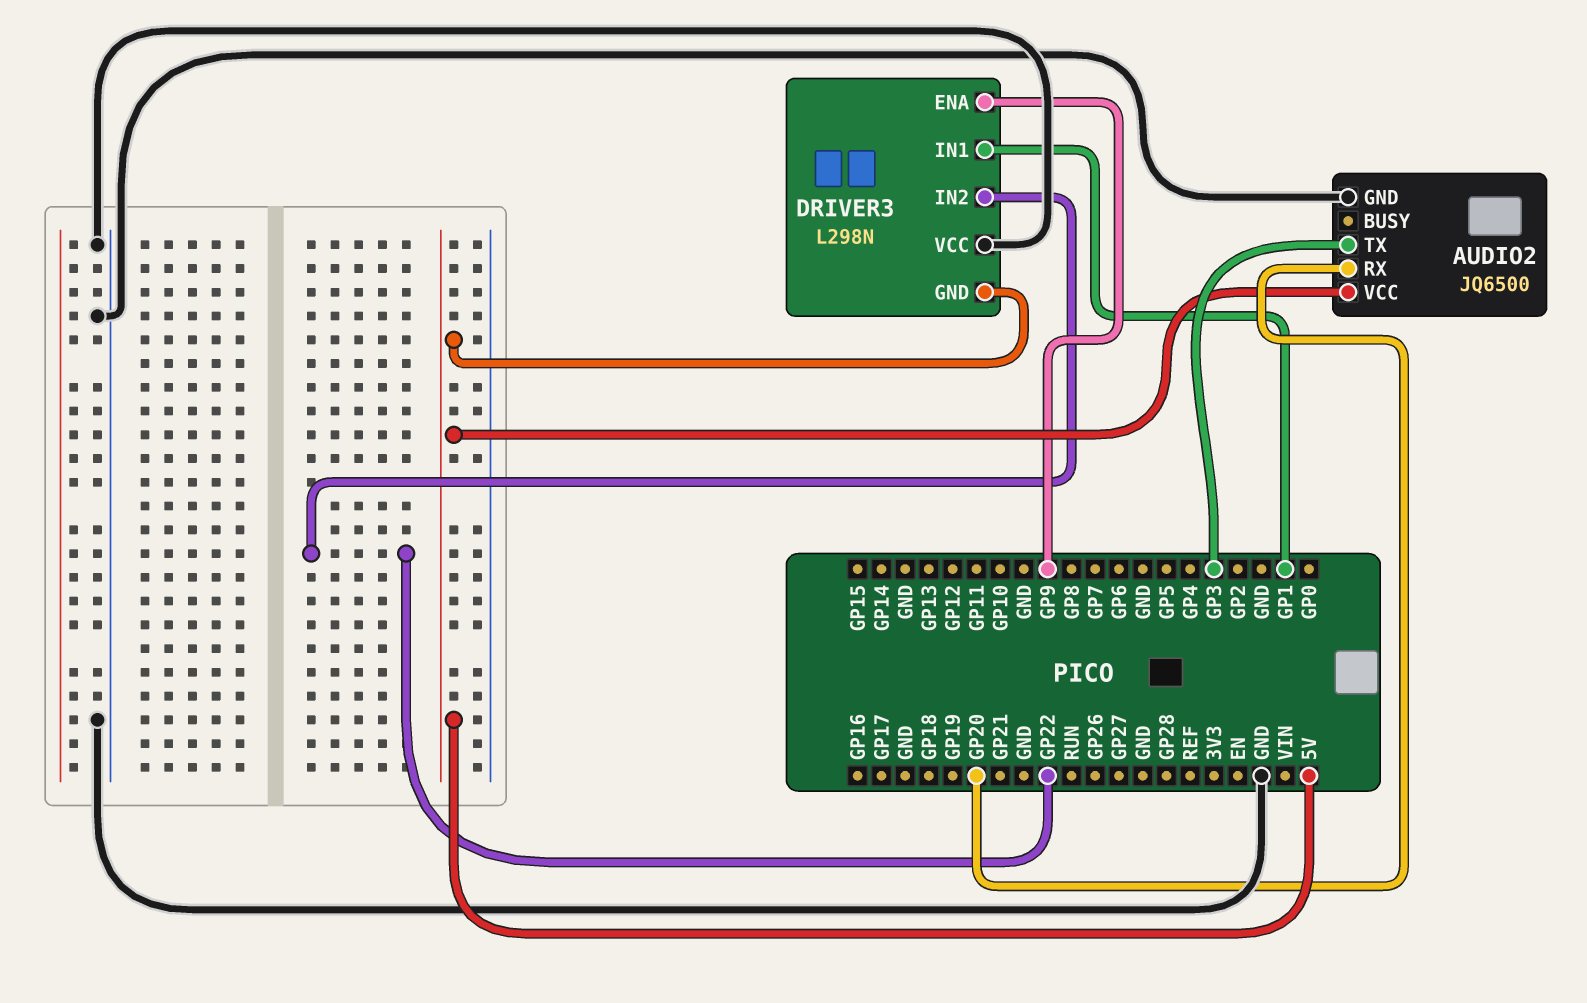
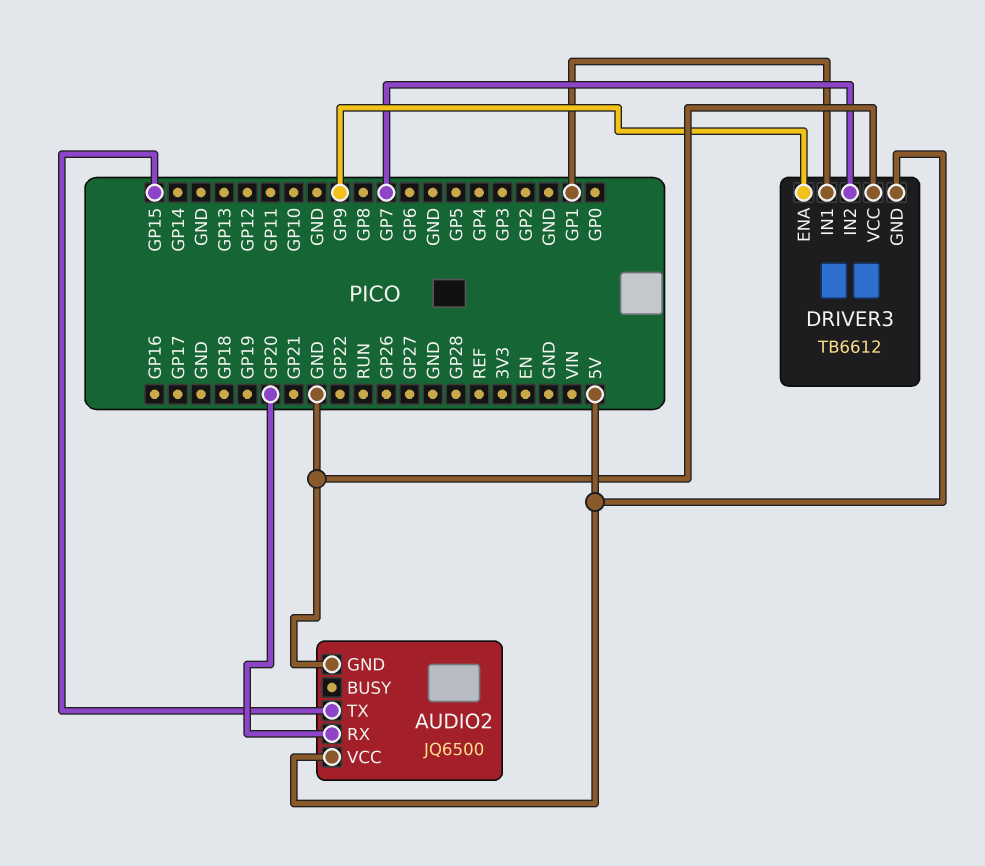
AUDIO2 pin TX: GP3 -> GP15
DRIVER3: L298N -> TB6612
DRIVER3 pin IN2: GP22 -> GP7

